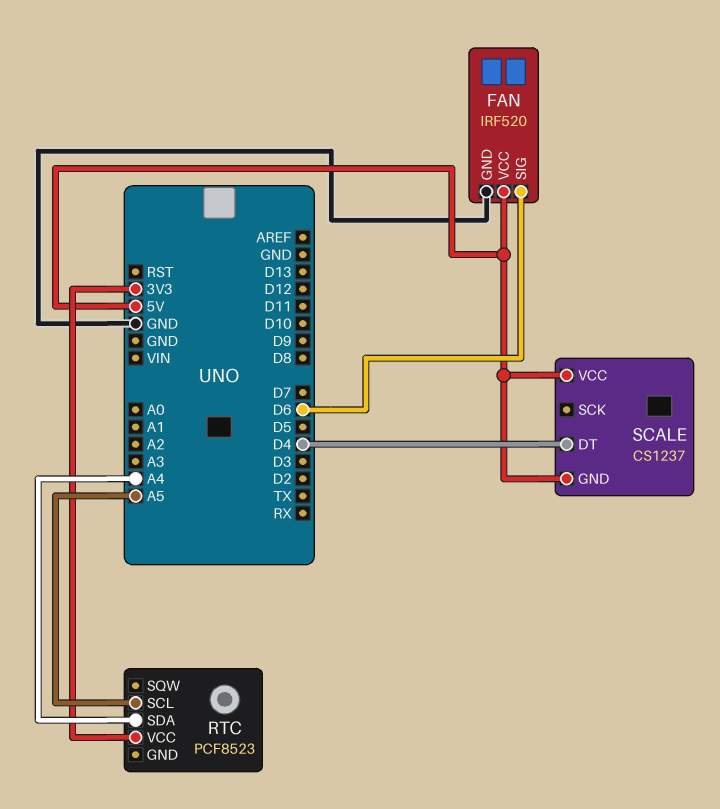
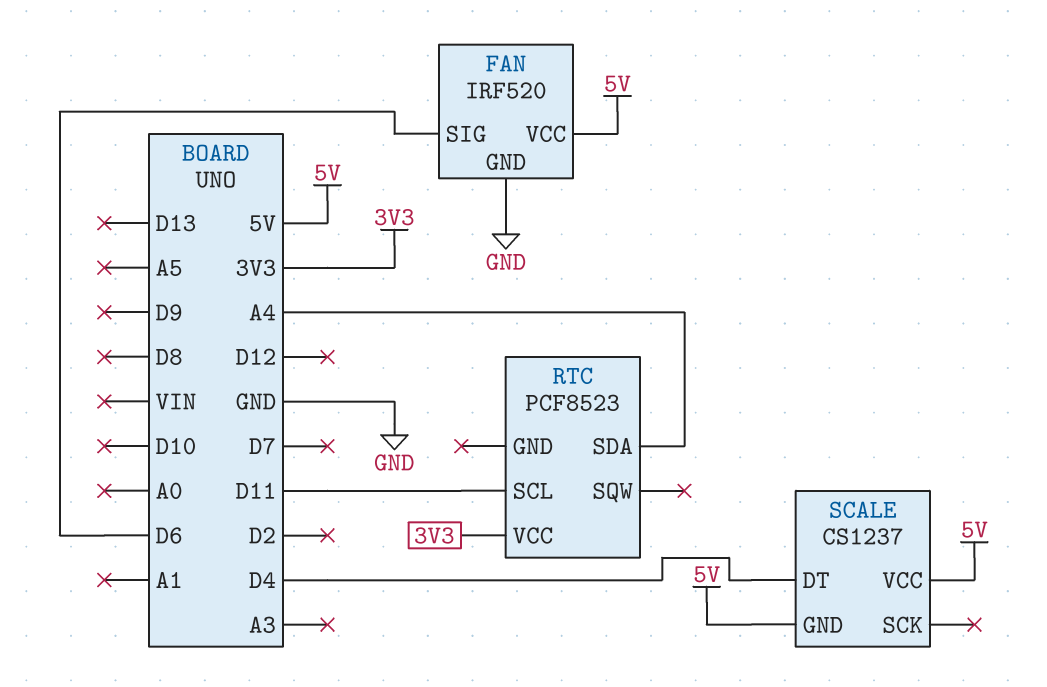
RTC pin SCL: A5 -> D11

